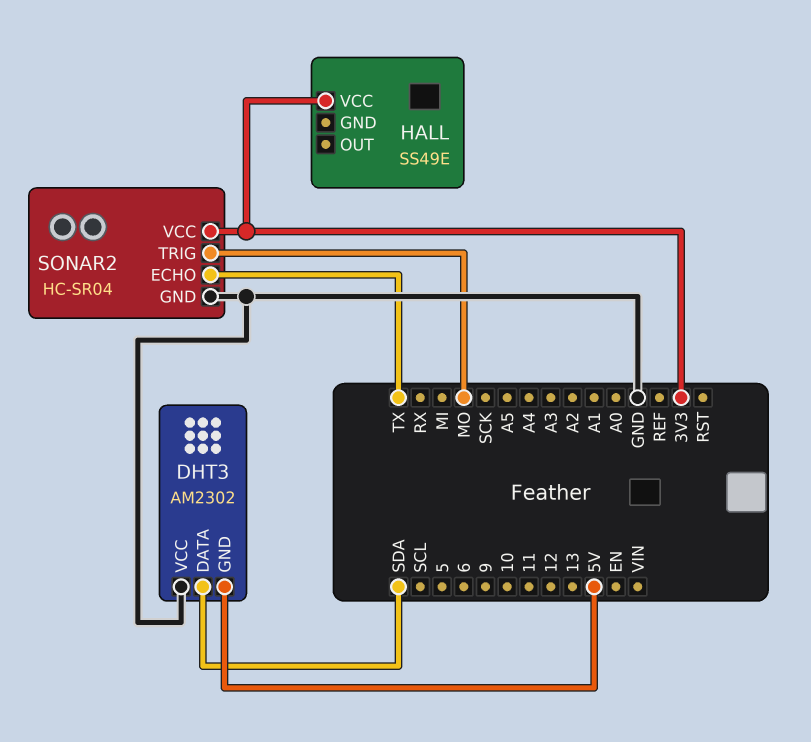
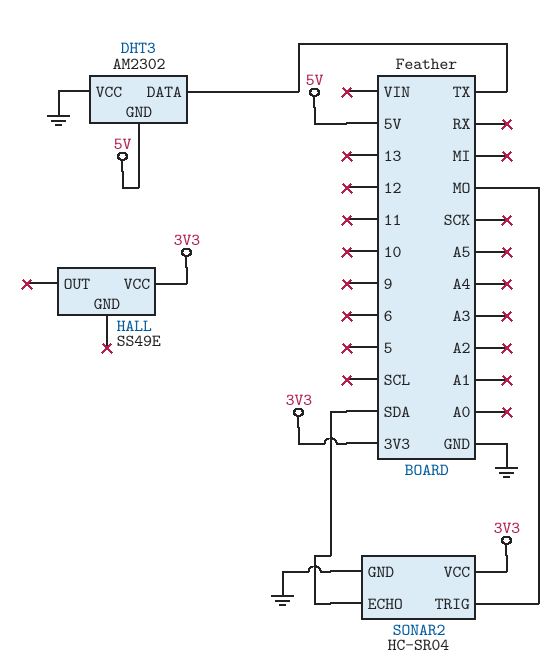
DHT3 pin DATA: SDA -> TX
SONAR2 pin ECHO: TX -> SDA

